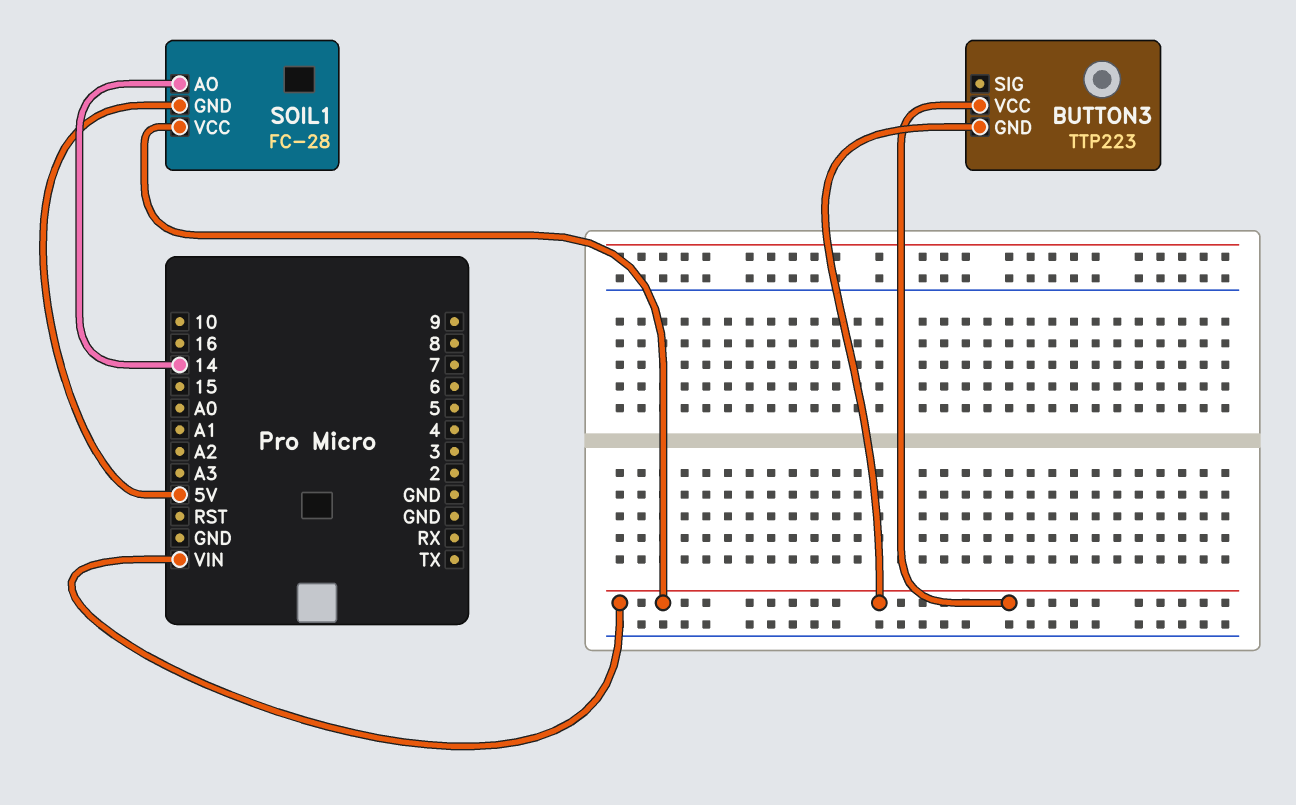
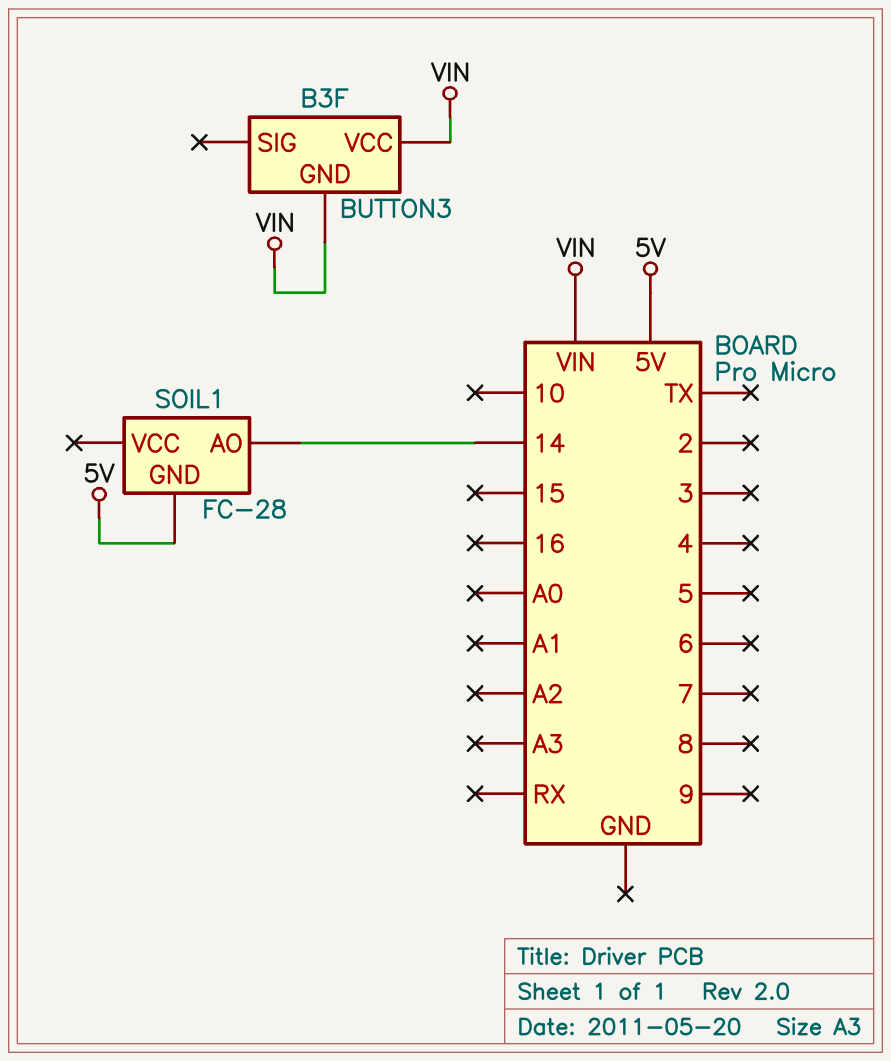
BUTTON3: TTP223 -> B3F
SOIL1 pin VCC: VIN -> none

